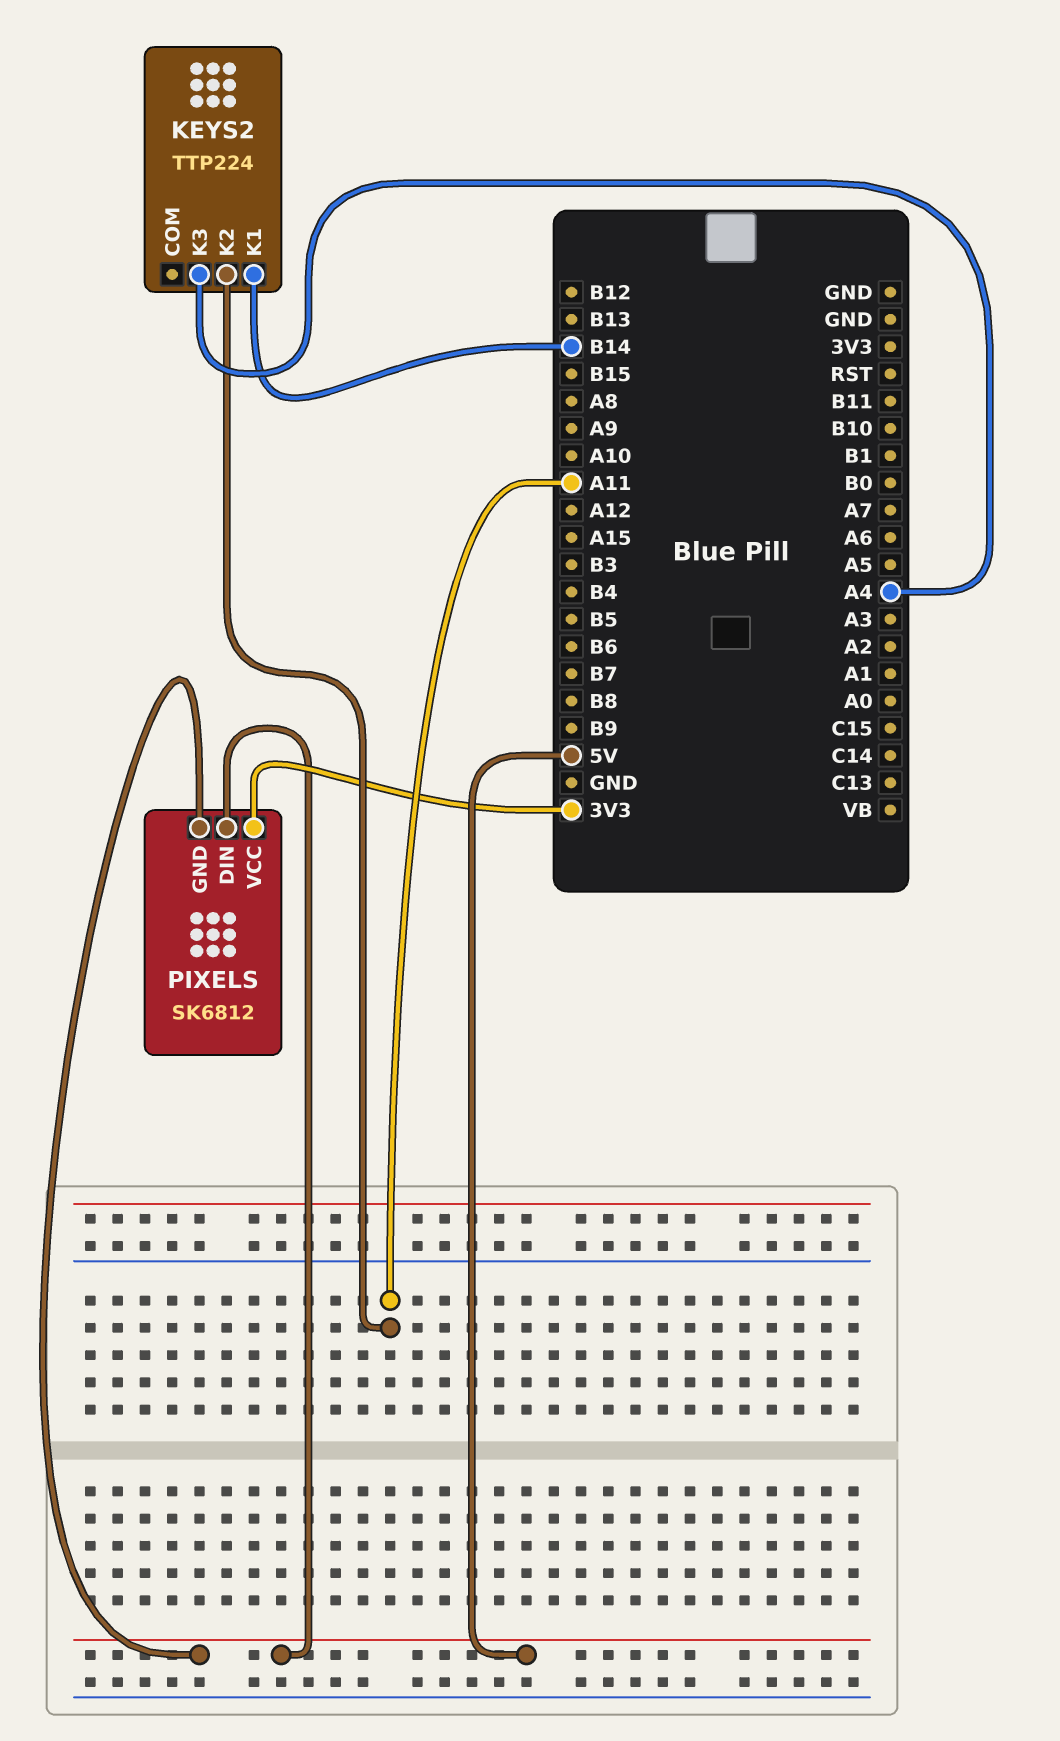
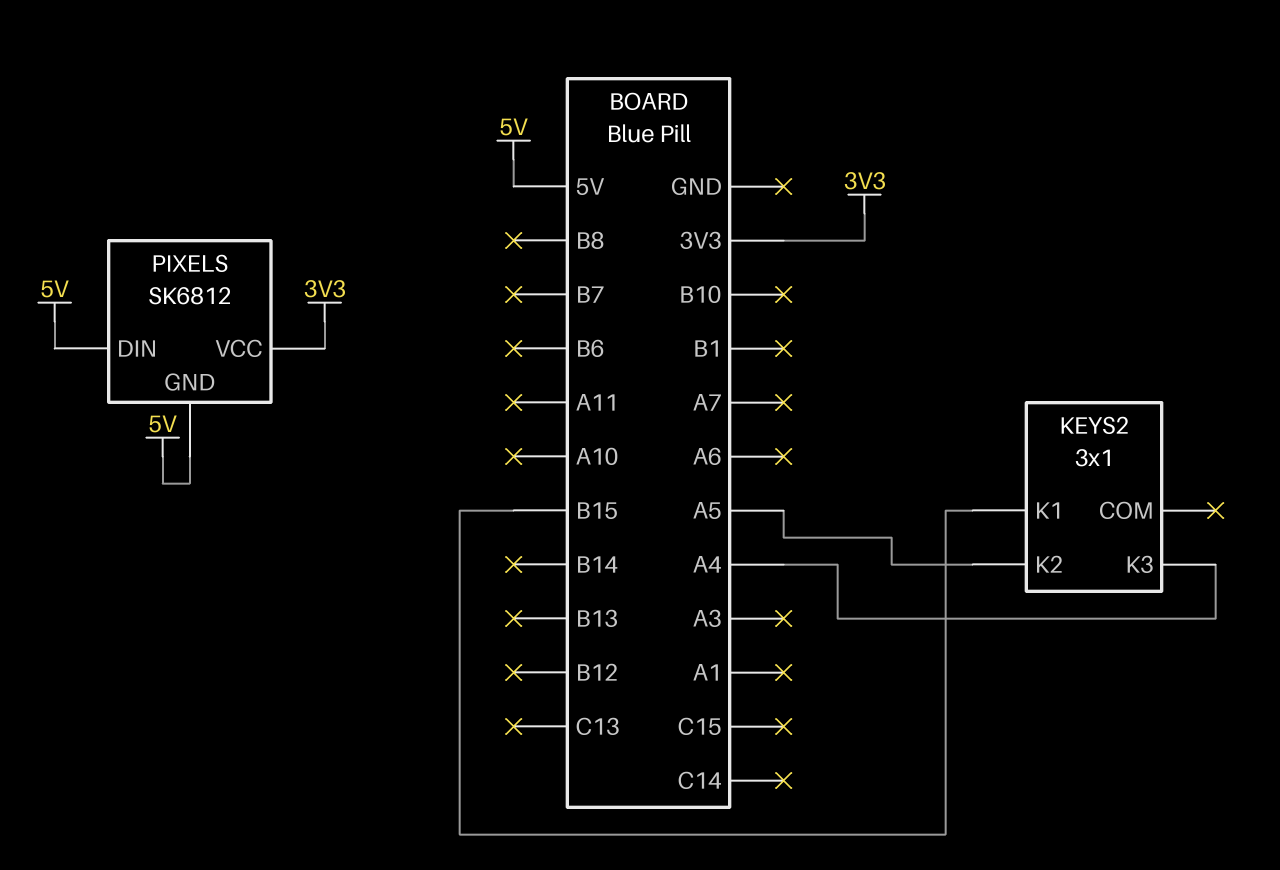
KEYS2: TTP224 -> 3x1
KEYS2 pin K1: B14 -> B15
KEYS2 pin K2: A11 -> A5

